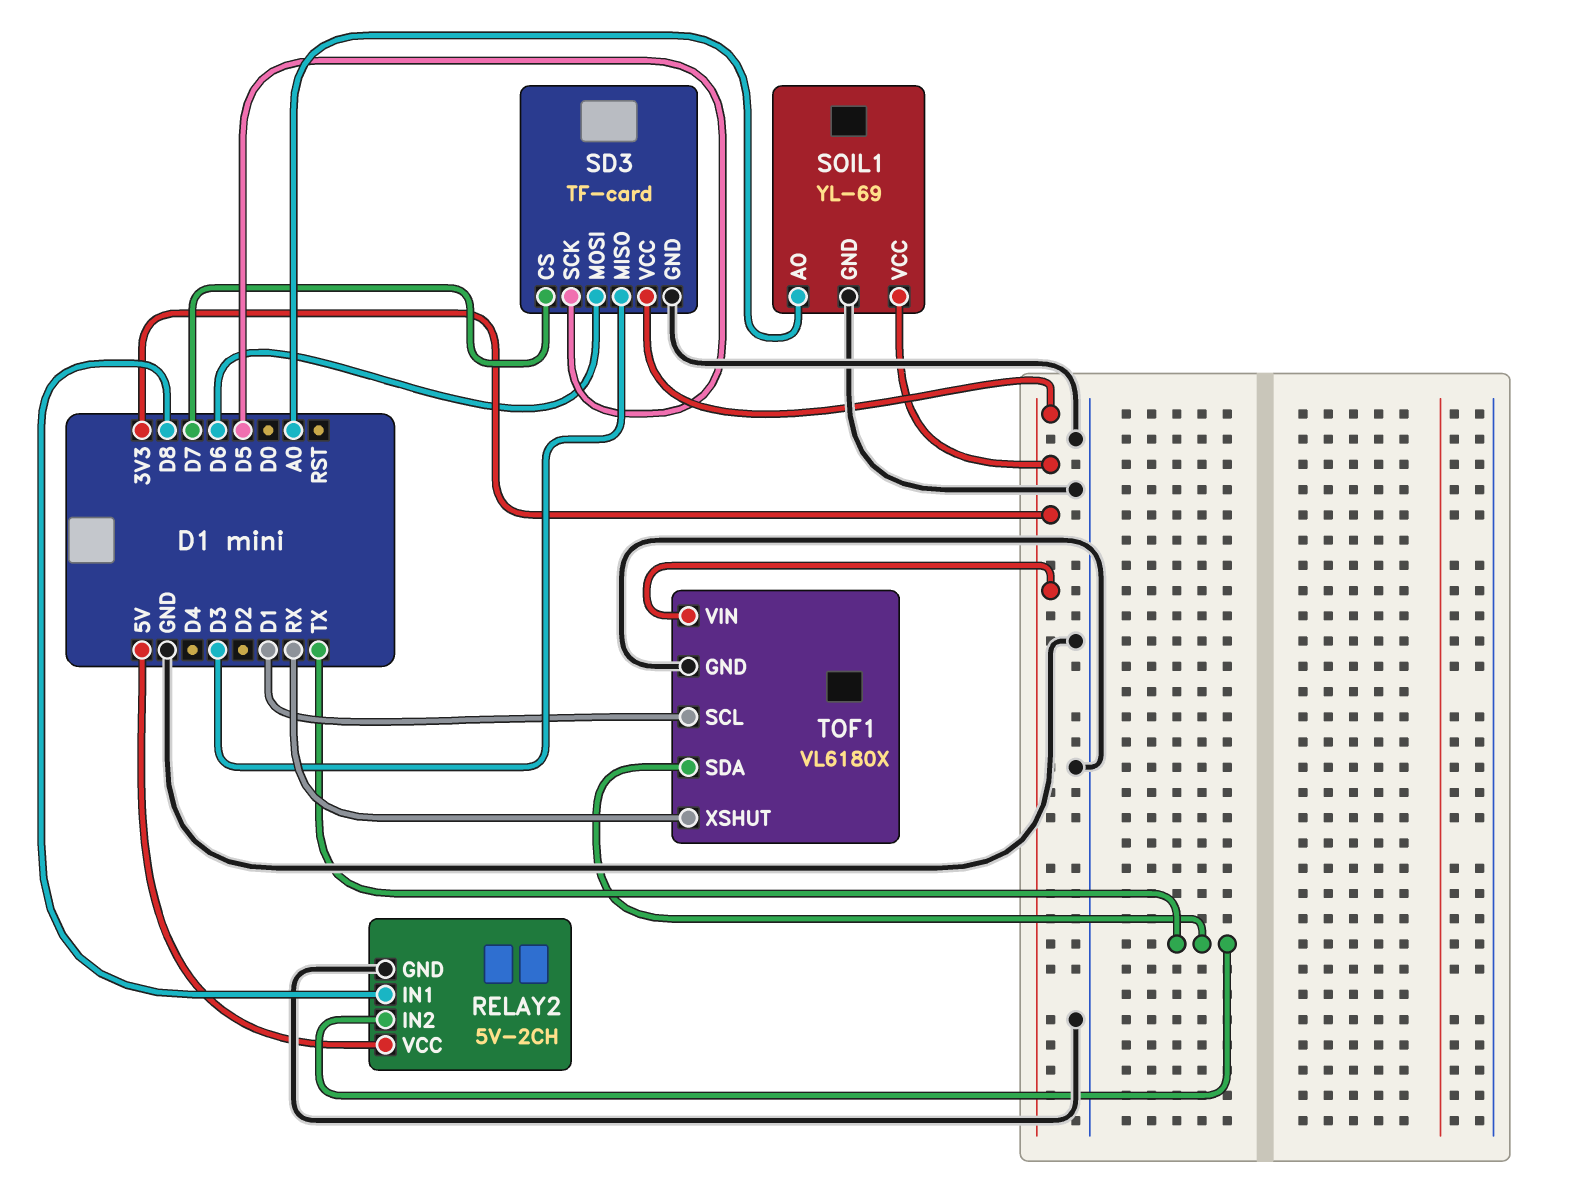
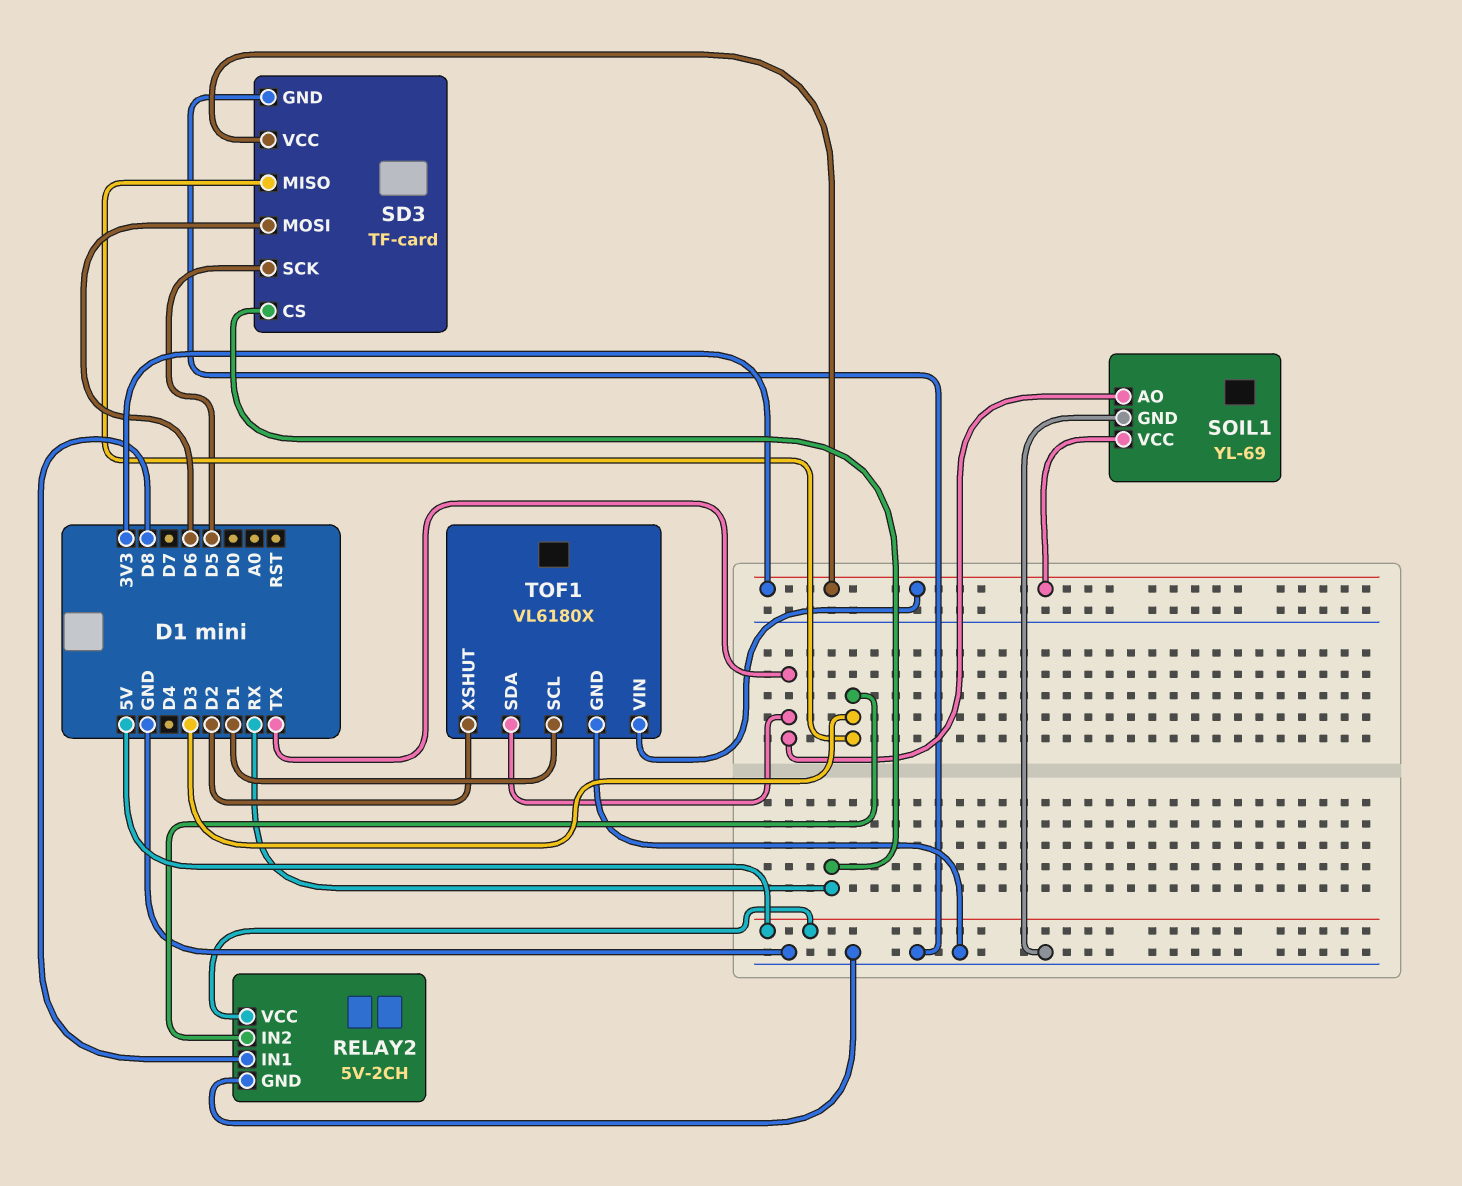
RELAY2 pin IN2: TX -> D3
SD3 pin CS: D7 -> RX
SOIL1 pin AO: A0 -> TX
TOF1 pin XSHUT: RX -> D2

